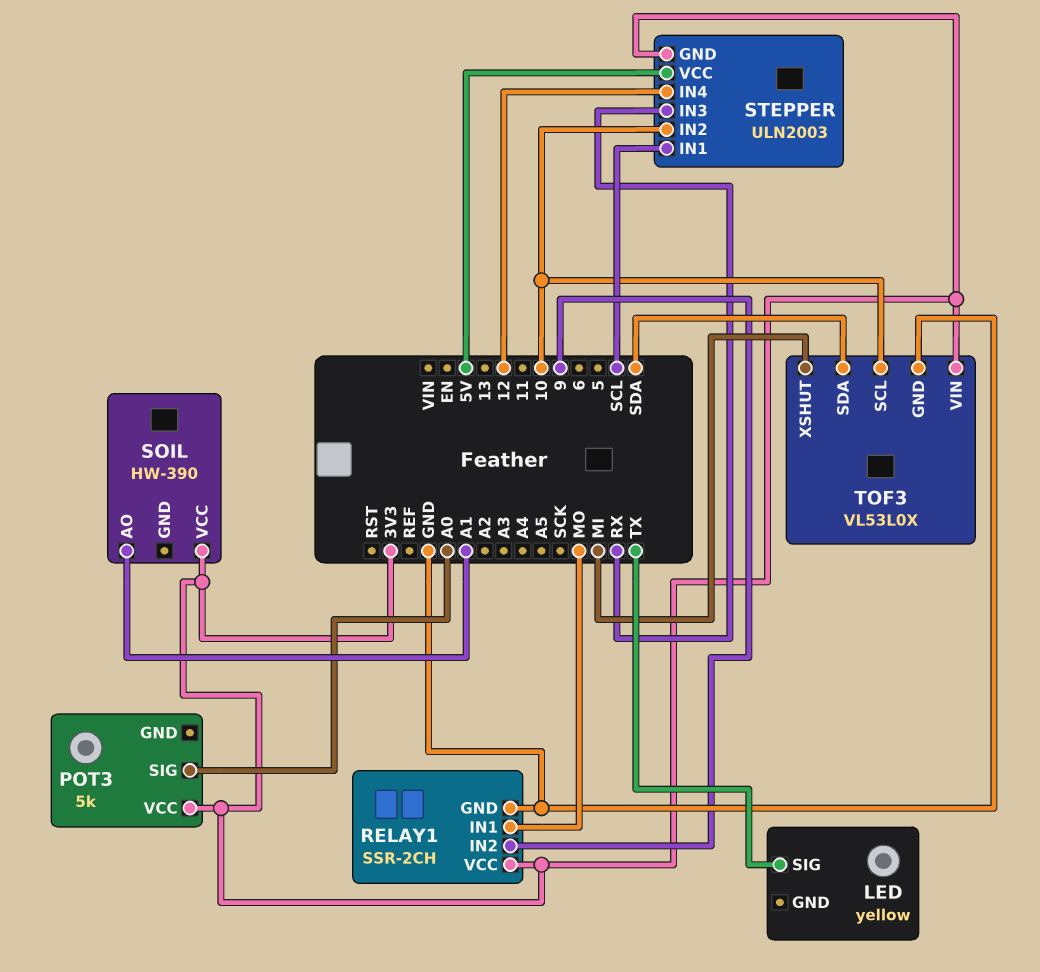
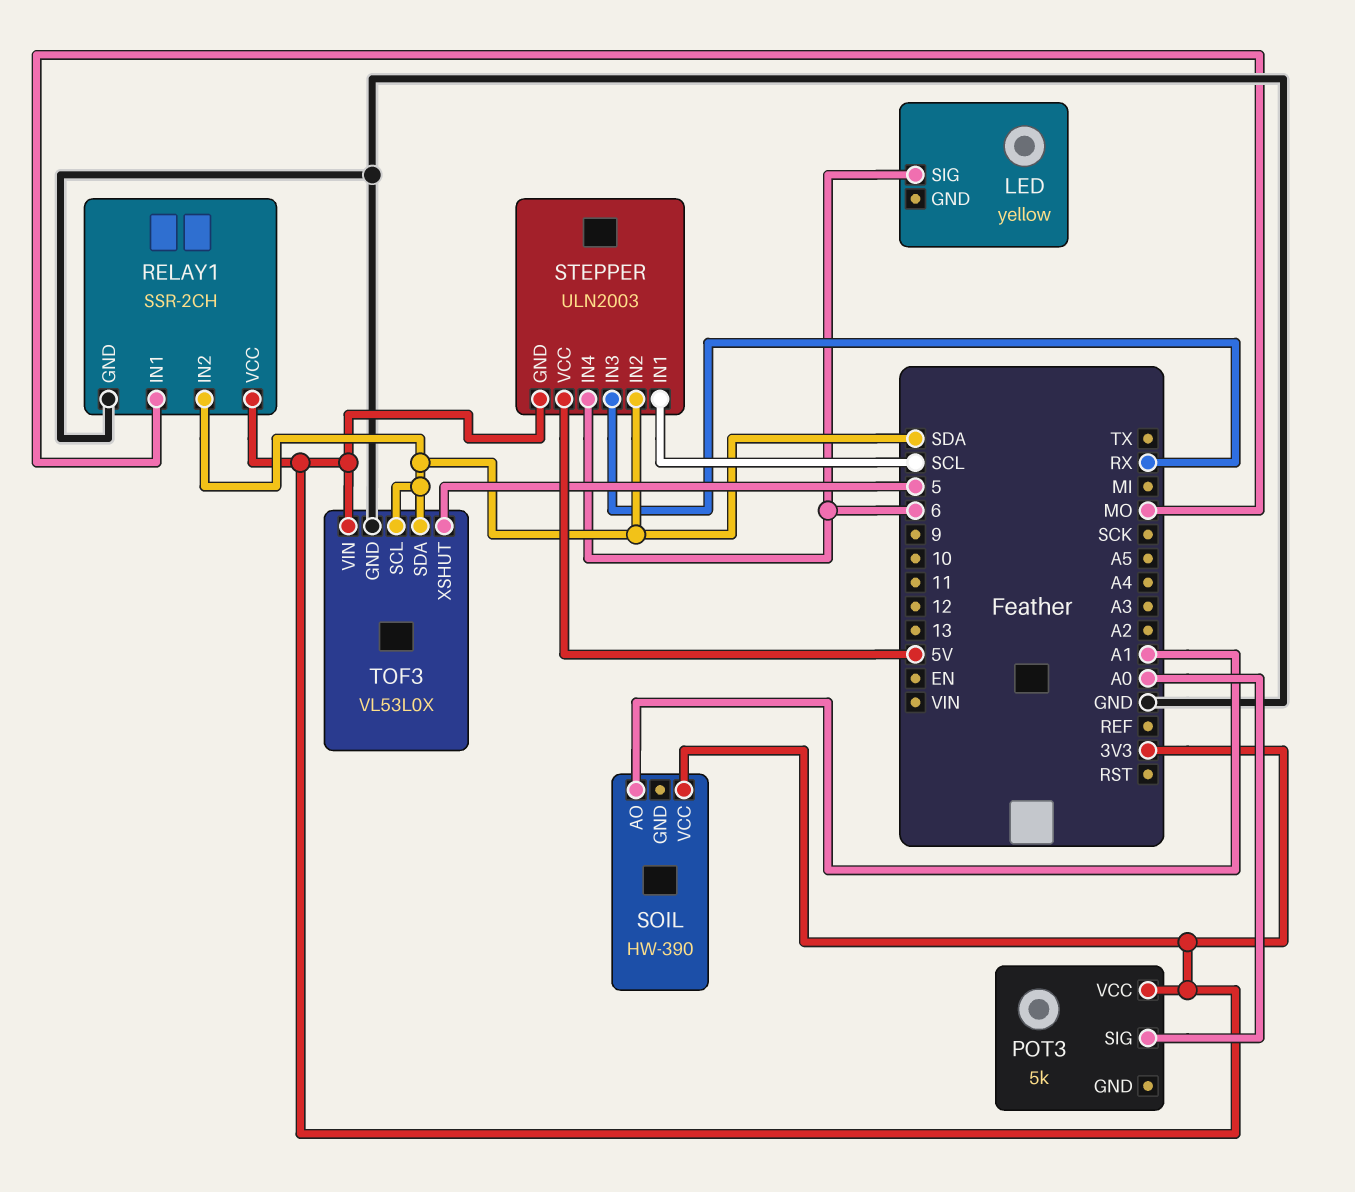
LED pin SIG: TX -> 6
RELAY1 pin IN2: 9 -> SDA
STEPPER pin IN2: 10 -> SDA
STEPPER pin IN4: 12 -> 6
TOF3 pin SCL: 10 -> SDA
TOF3 pin XSHUT: MI -> 5

